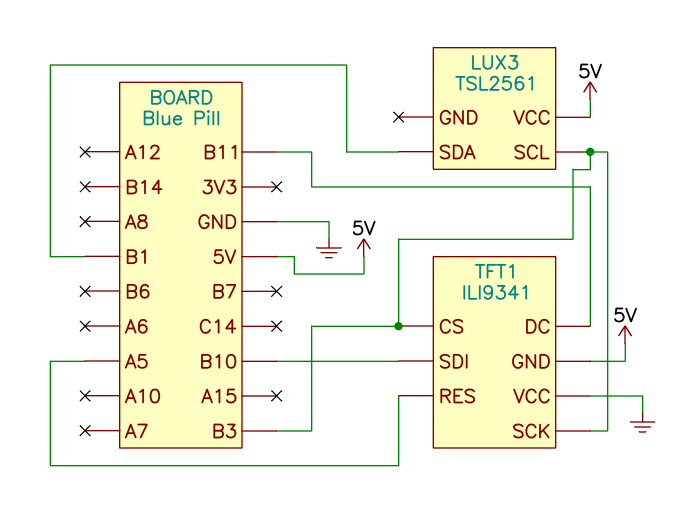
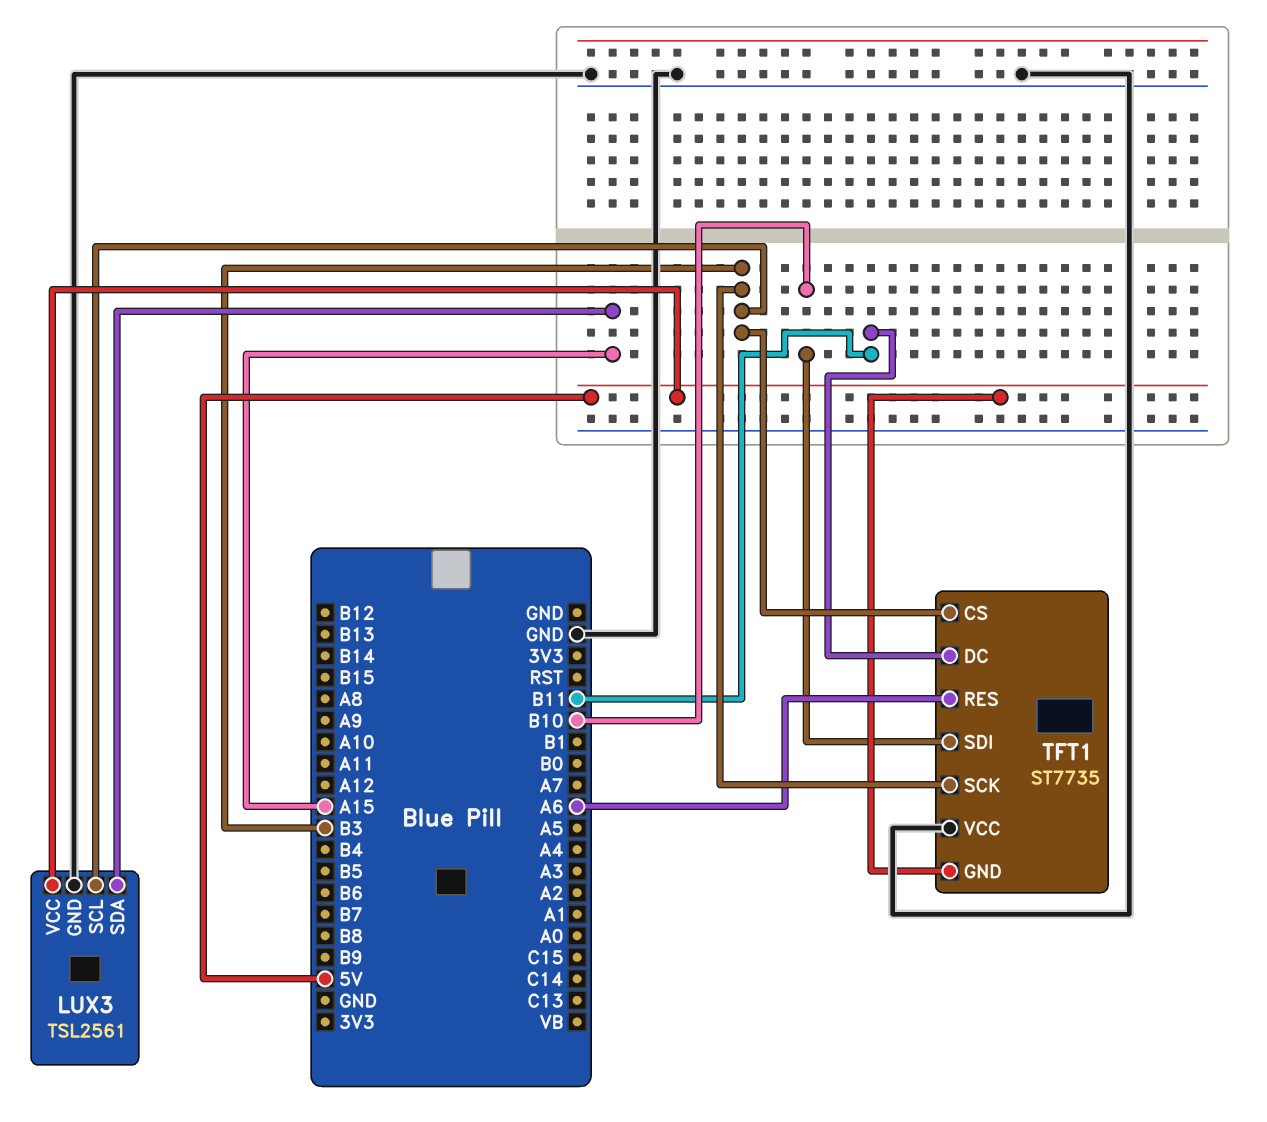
LUX3 pin GND: none -> GND
LUX3 pin SDA: B1 -> A15
TFT1: ILI9341 -> ST7735
TFT1 pin RES: A5 -> A6

